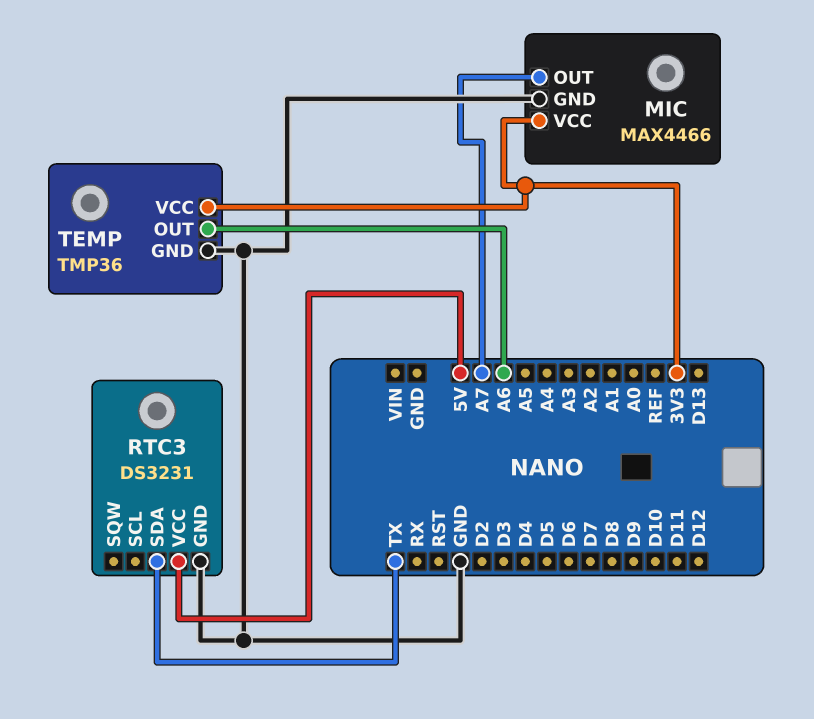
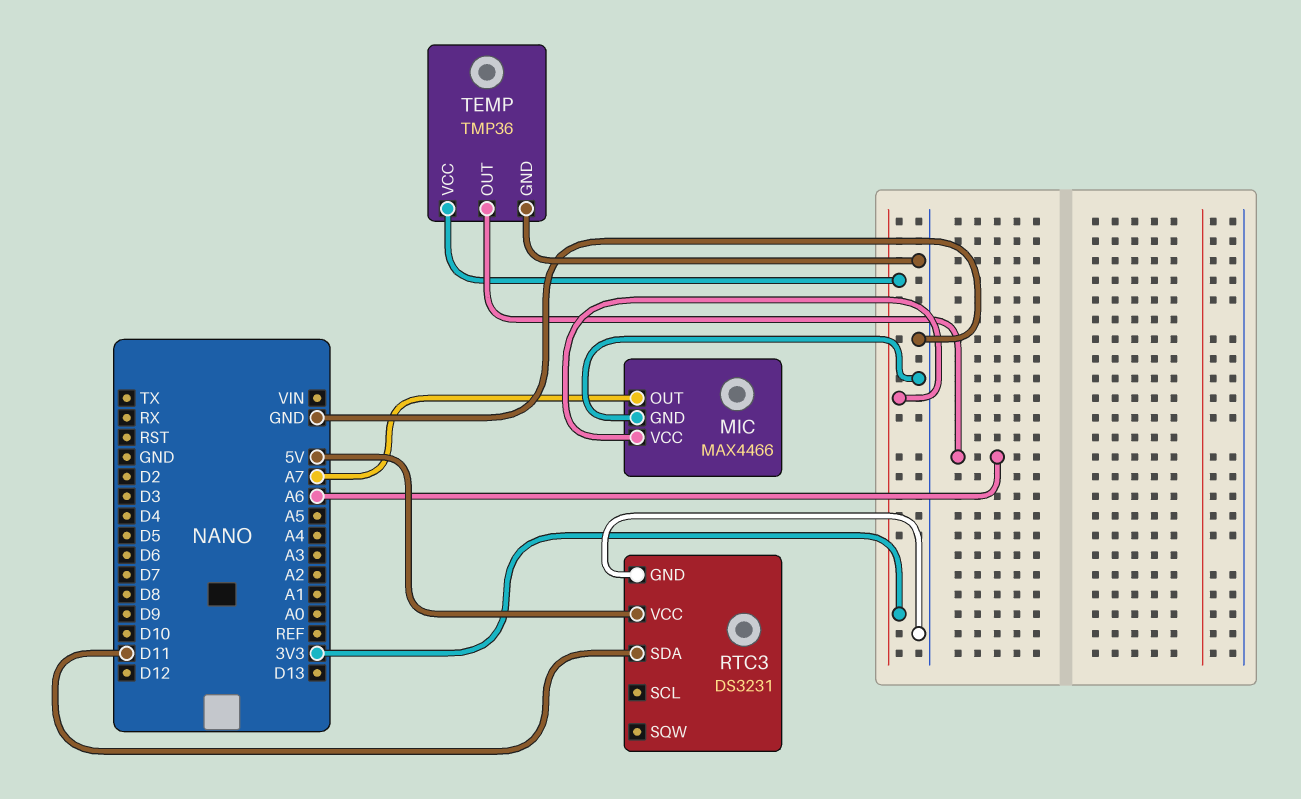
RTC3 pin SDA: TX -> D11

